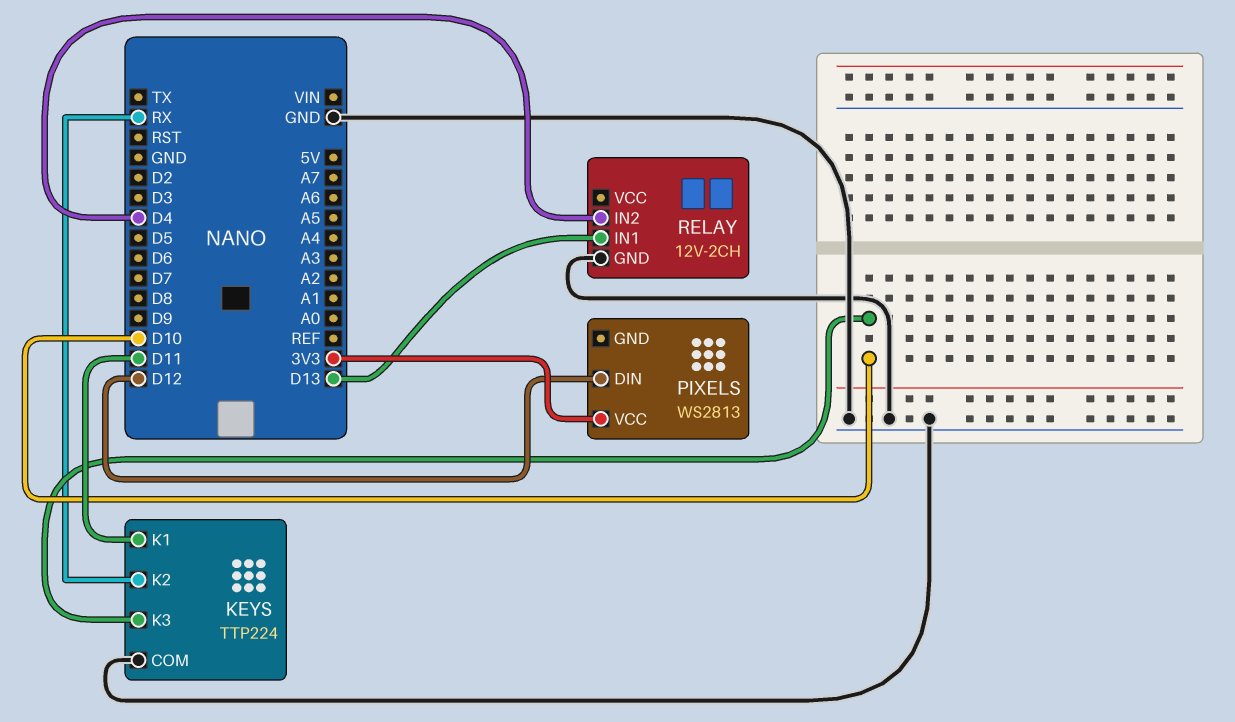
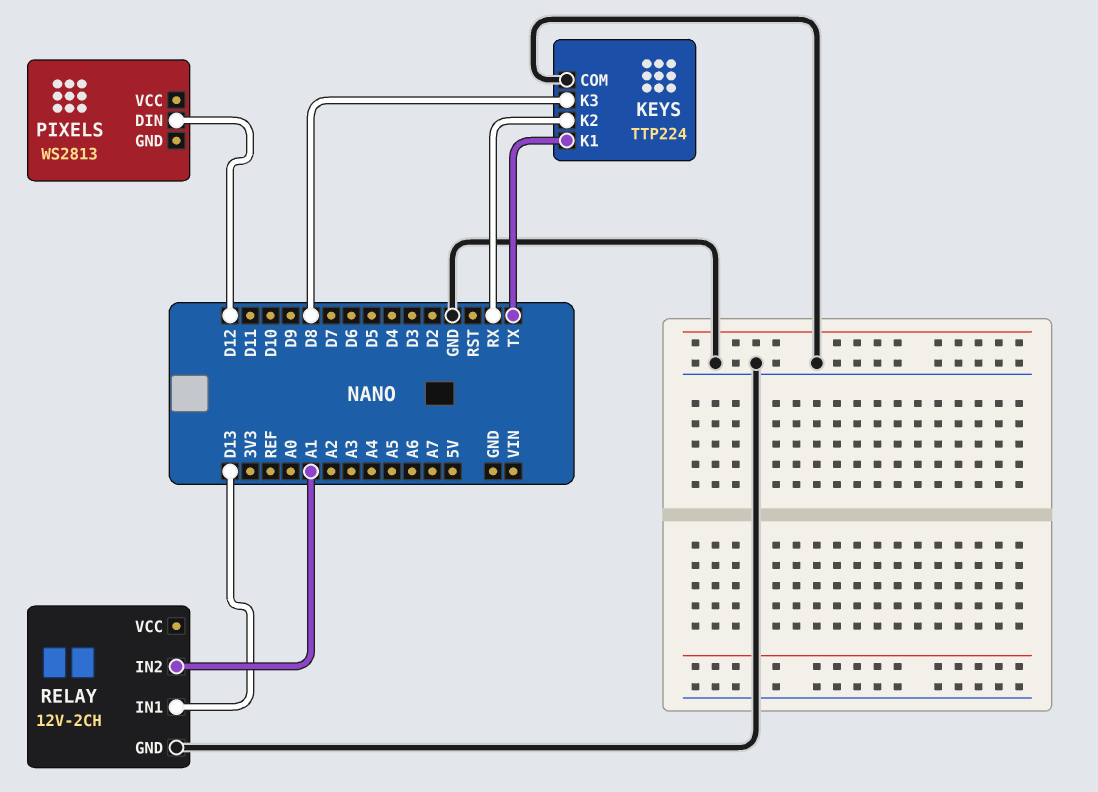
KEYS pin K1: D11 -> TX
KEYS pin K3: D10 -> D8
PIXELS pin VCC: 3V3 -> none
RELAY pin IN2: D4 -> A1

